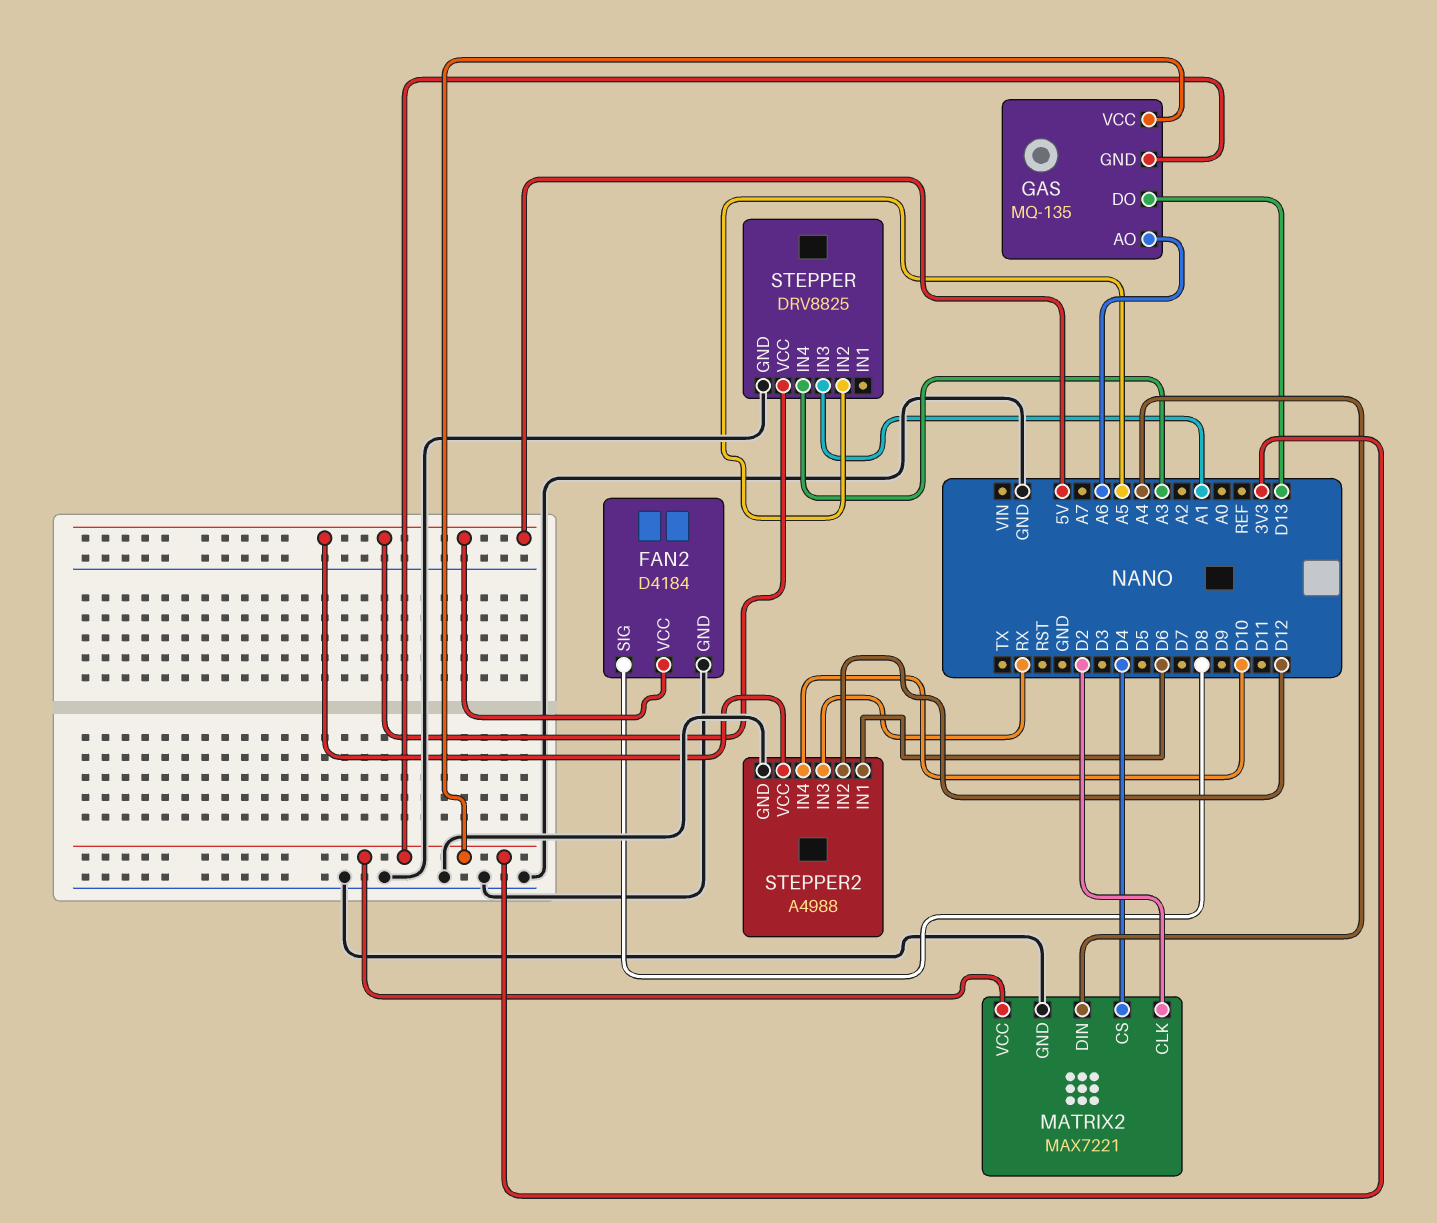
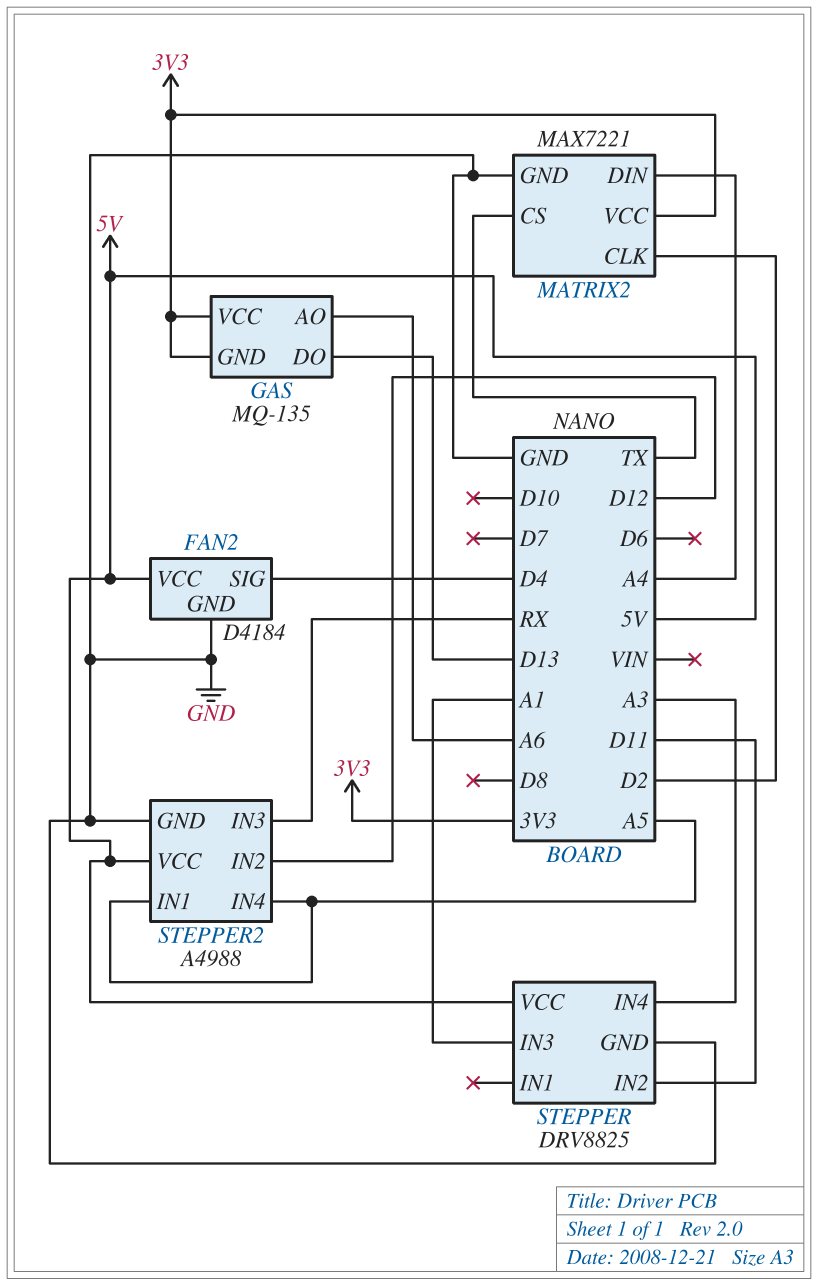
FAN2 pin SIG: D8 -> D4
MATRIX2 pin CS: D4 -> TX
STEPPER pin IN2: A5 -> D11
STEPPER2 pin IN1: D6 -> A5
STEPPER2 pin IN4: D10 -> A5

